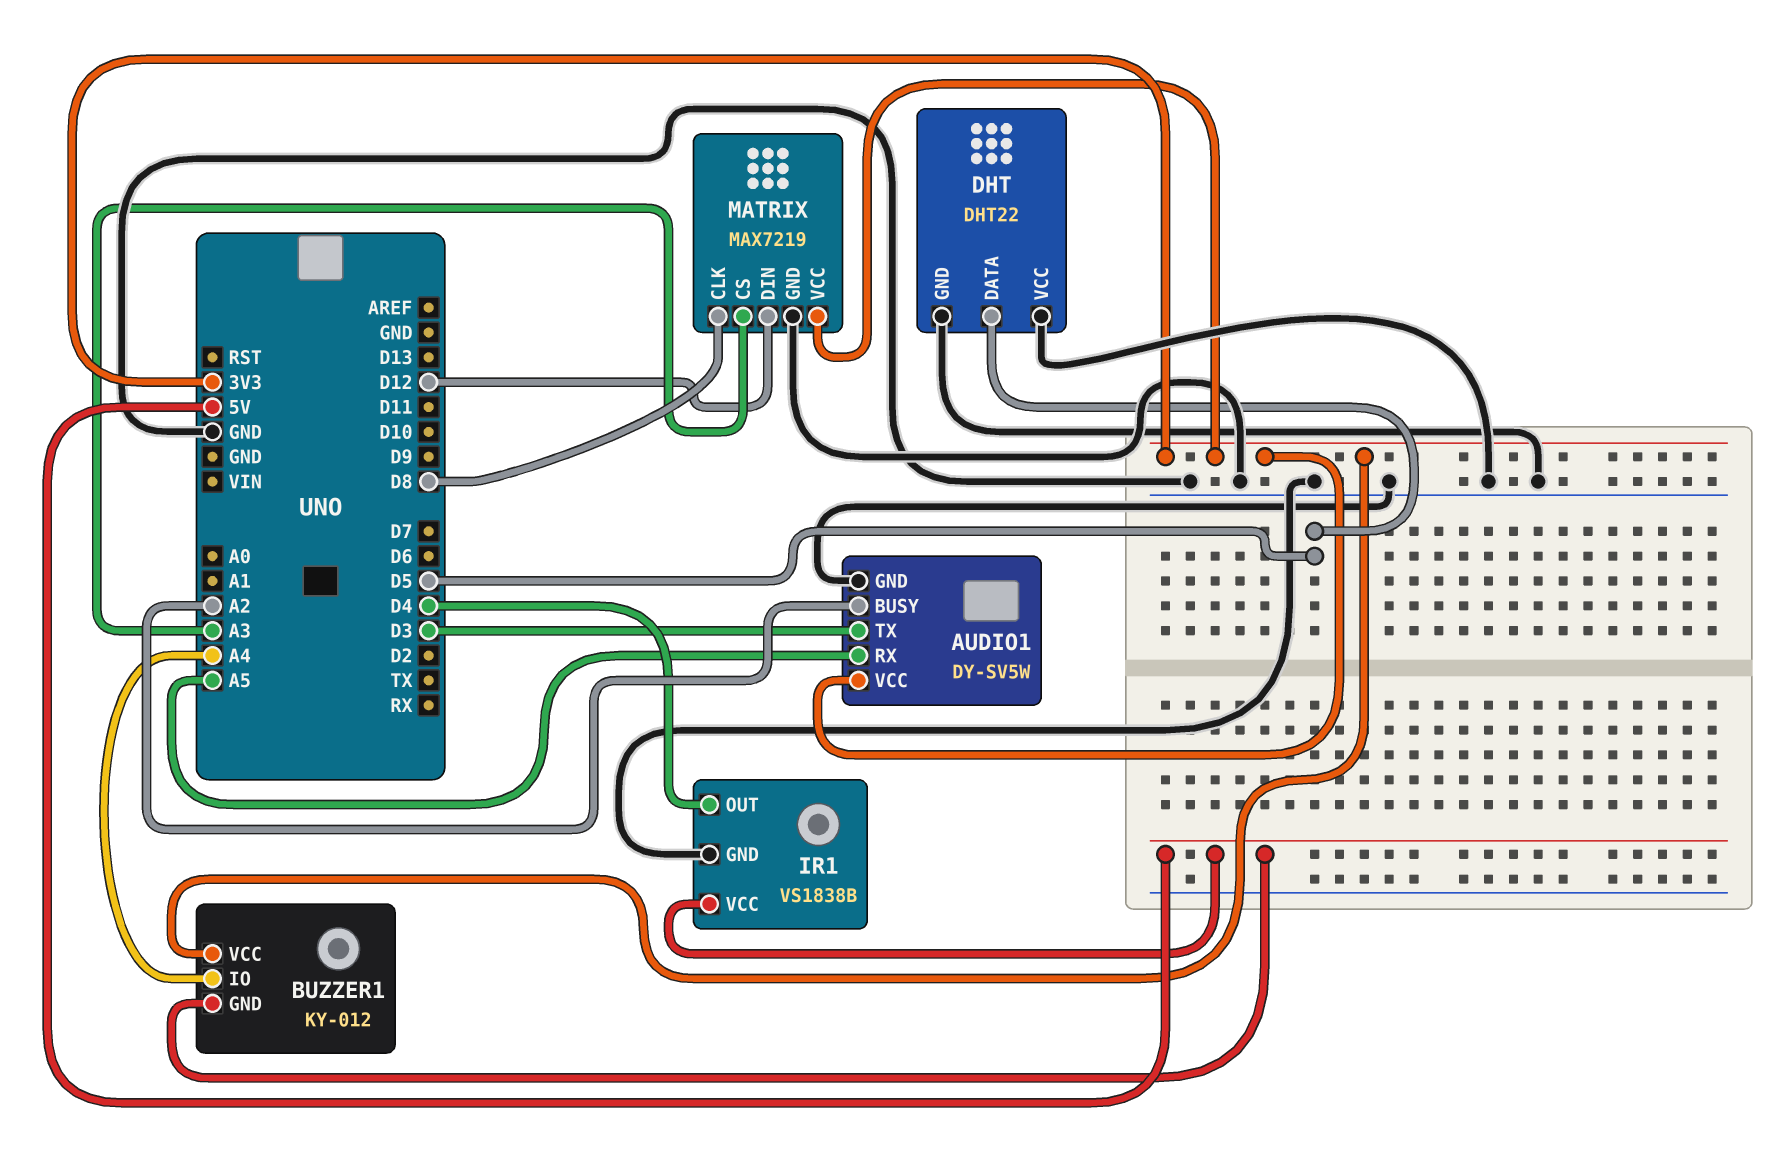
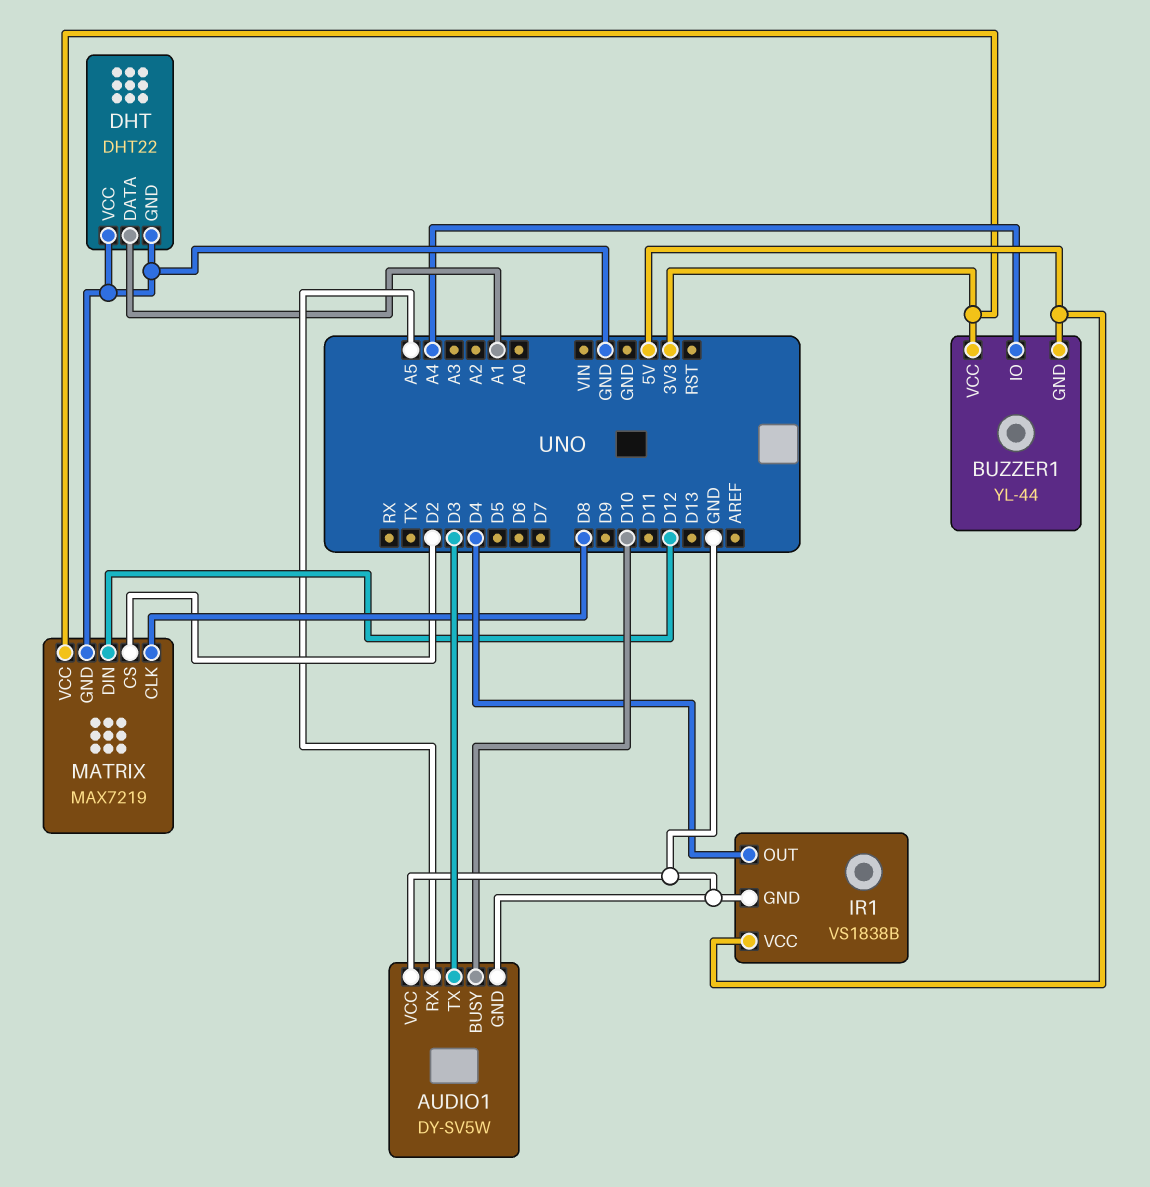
AUDIO1 pin BUSY: A2 -> D10
AUDIO1 pin VCC: 3V3 -> GND
BUZZER1: KY-012 -> YL-44
DHT pin DATA: D5 -> A1
MATRIX pin CS: A3 -> D2

